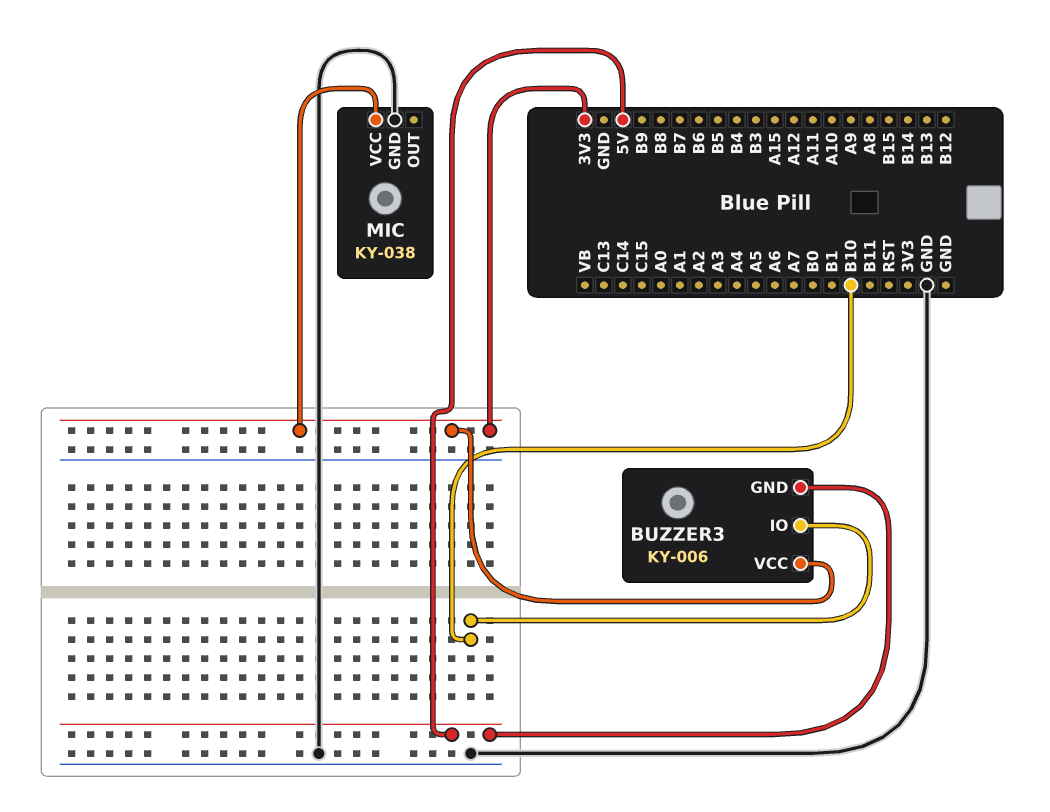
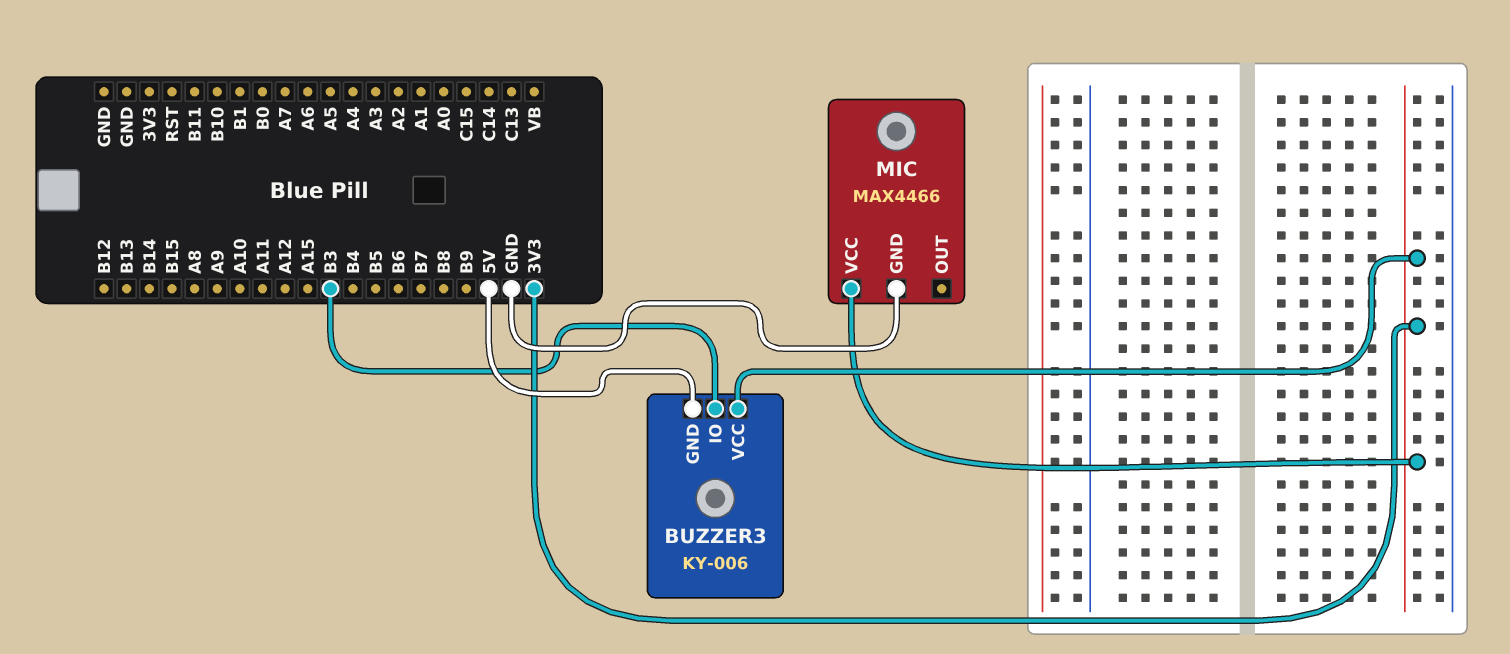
BUZZER3 pin IO: B10 -> B3
MIC: KY-038 -> MAX4466

